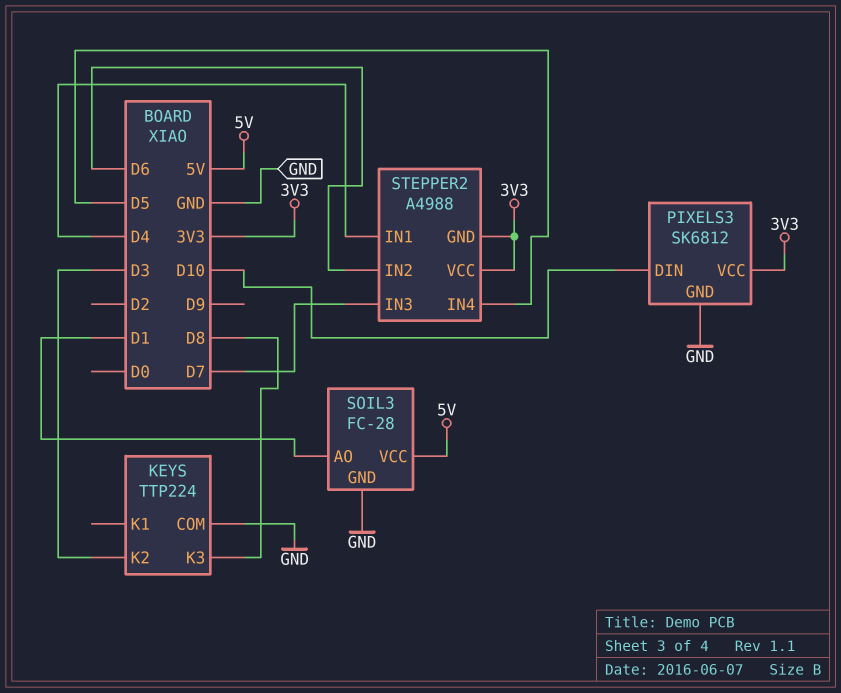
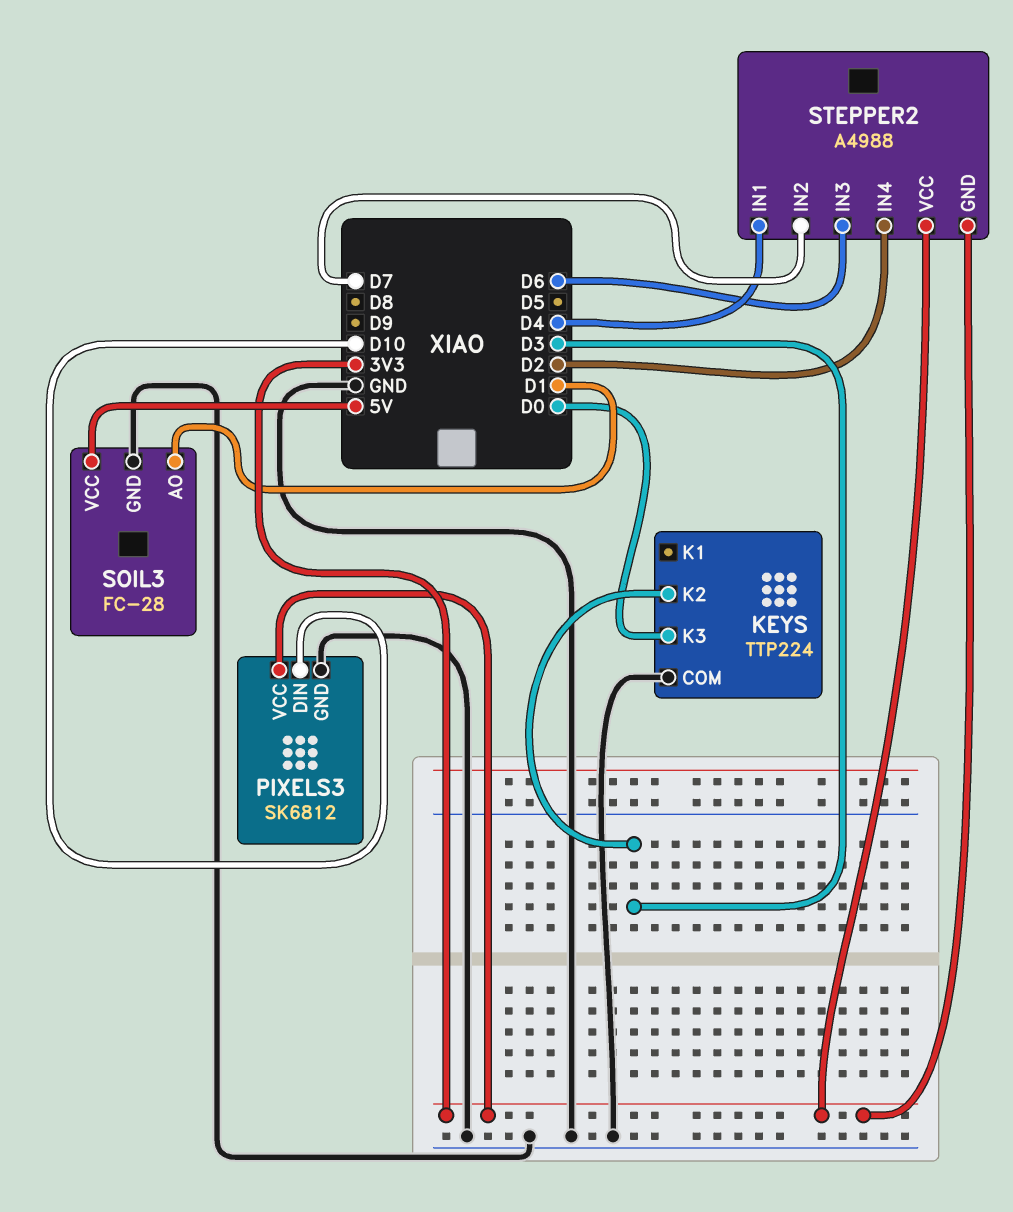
KEYS pin K3: D8 -> D0
STEPPER2 pin IN2: D6 -> D7
STEPPER2 pin IN3: D7 -> D6
STEPPER2 pin IN4: D5 -> D2

